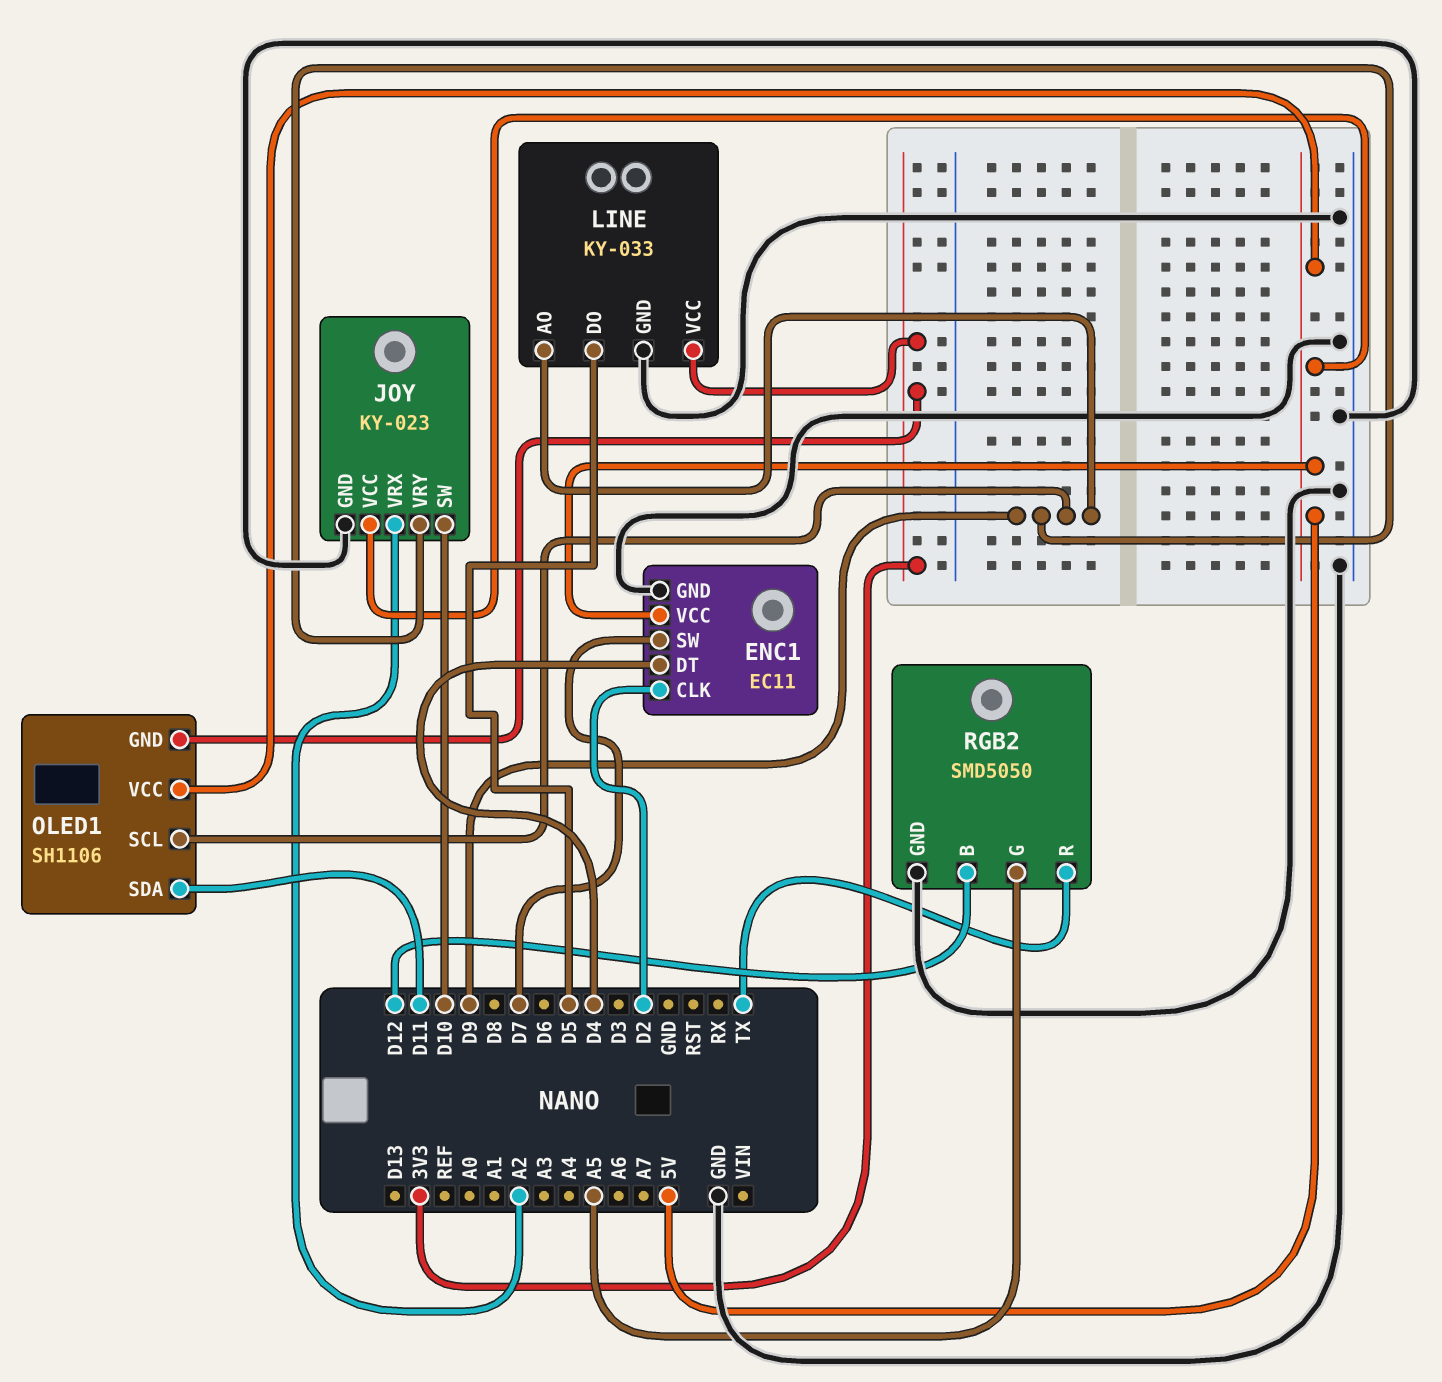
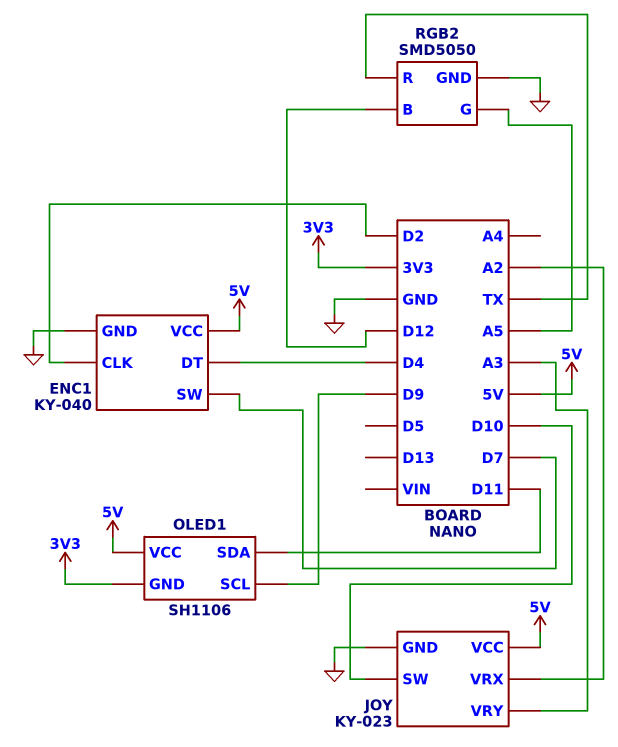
ENC1: EC11 -> KY-040
JOY pin VRY: D9 -> A3
LINE: KY-033 -> none
LINE pin AO: D9 -> none
LINE pin DO: D5 -> none
LINE pin GND: GND -> none
LINE pin VCC: 3V3 -> none

